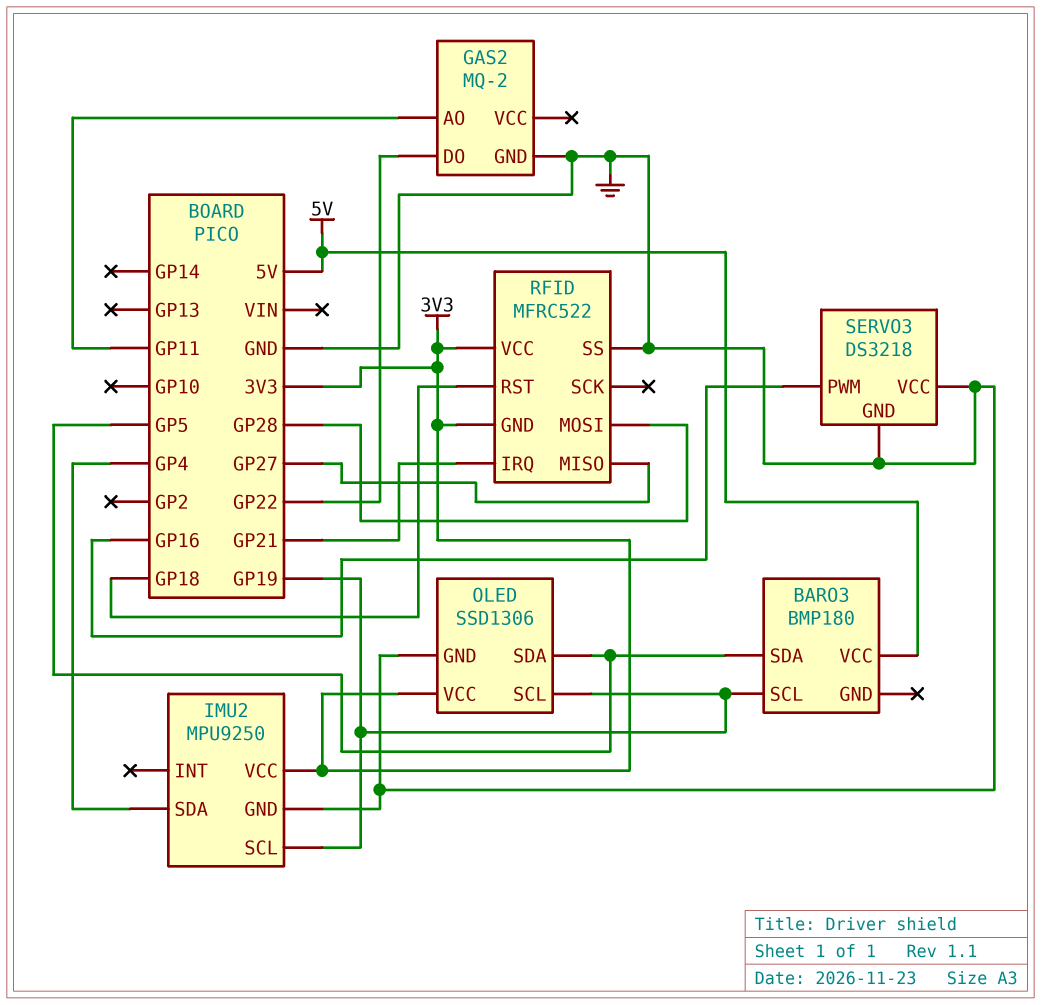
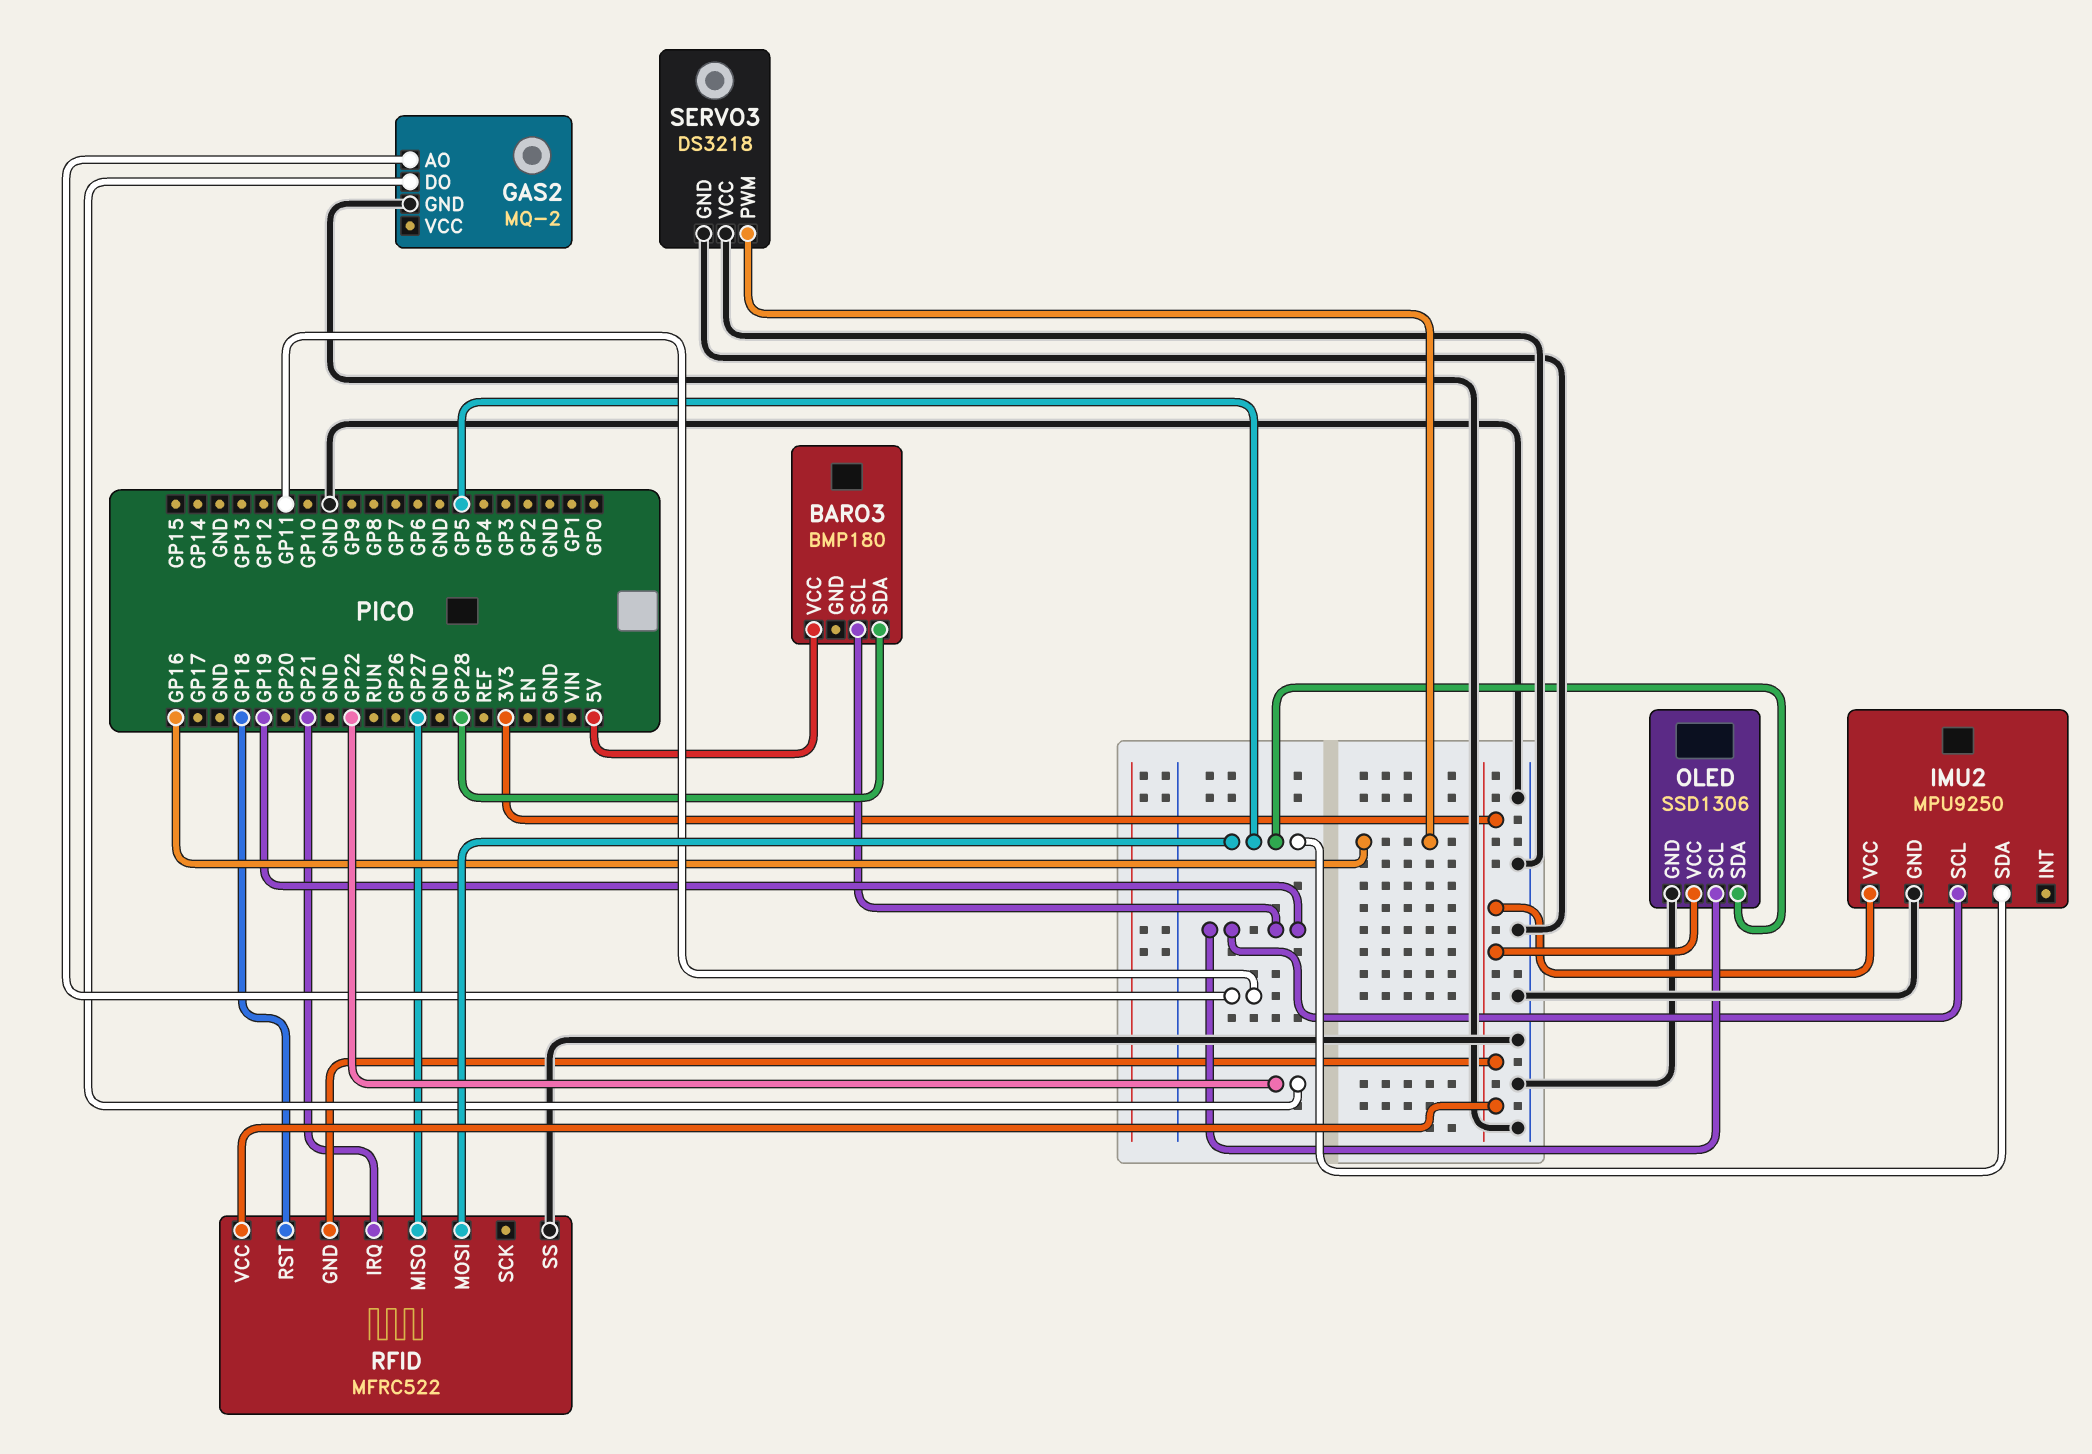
BARO3 pin SDA: GP5 -> GP28
IMU2 pin SDA: GP4 -> GP5
RFID pin MOSI: GP28 -> GP5

